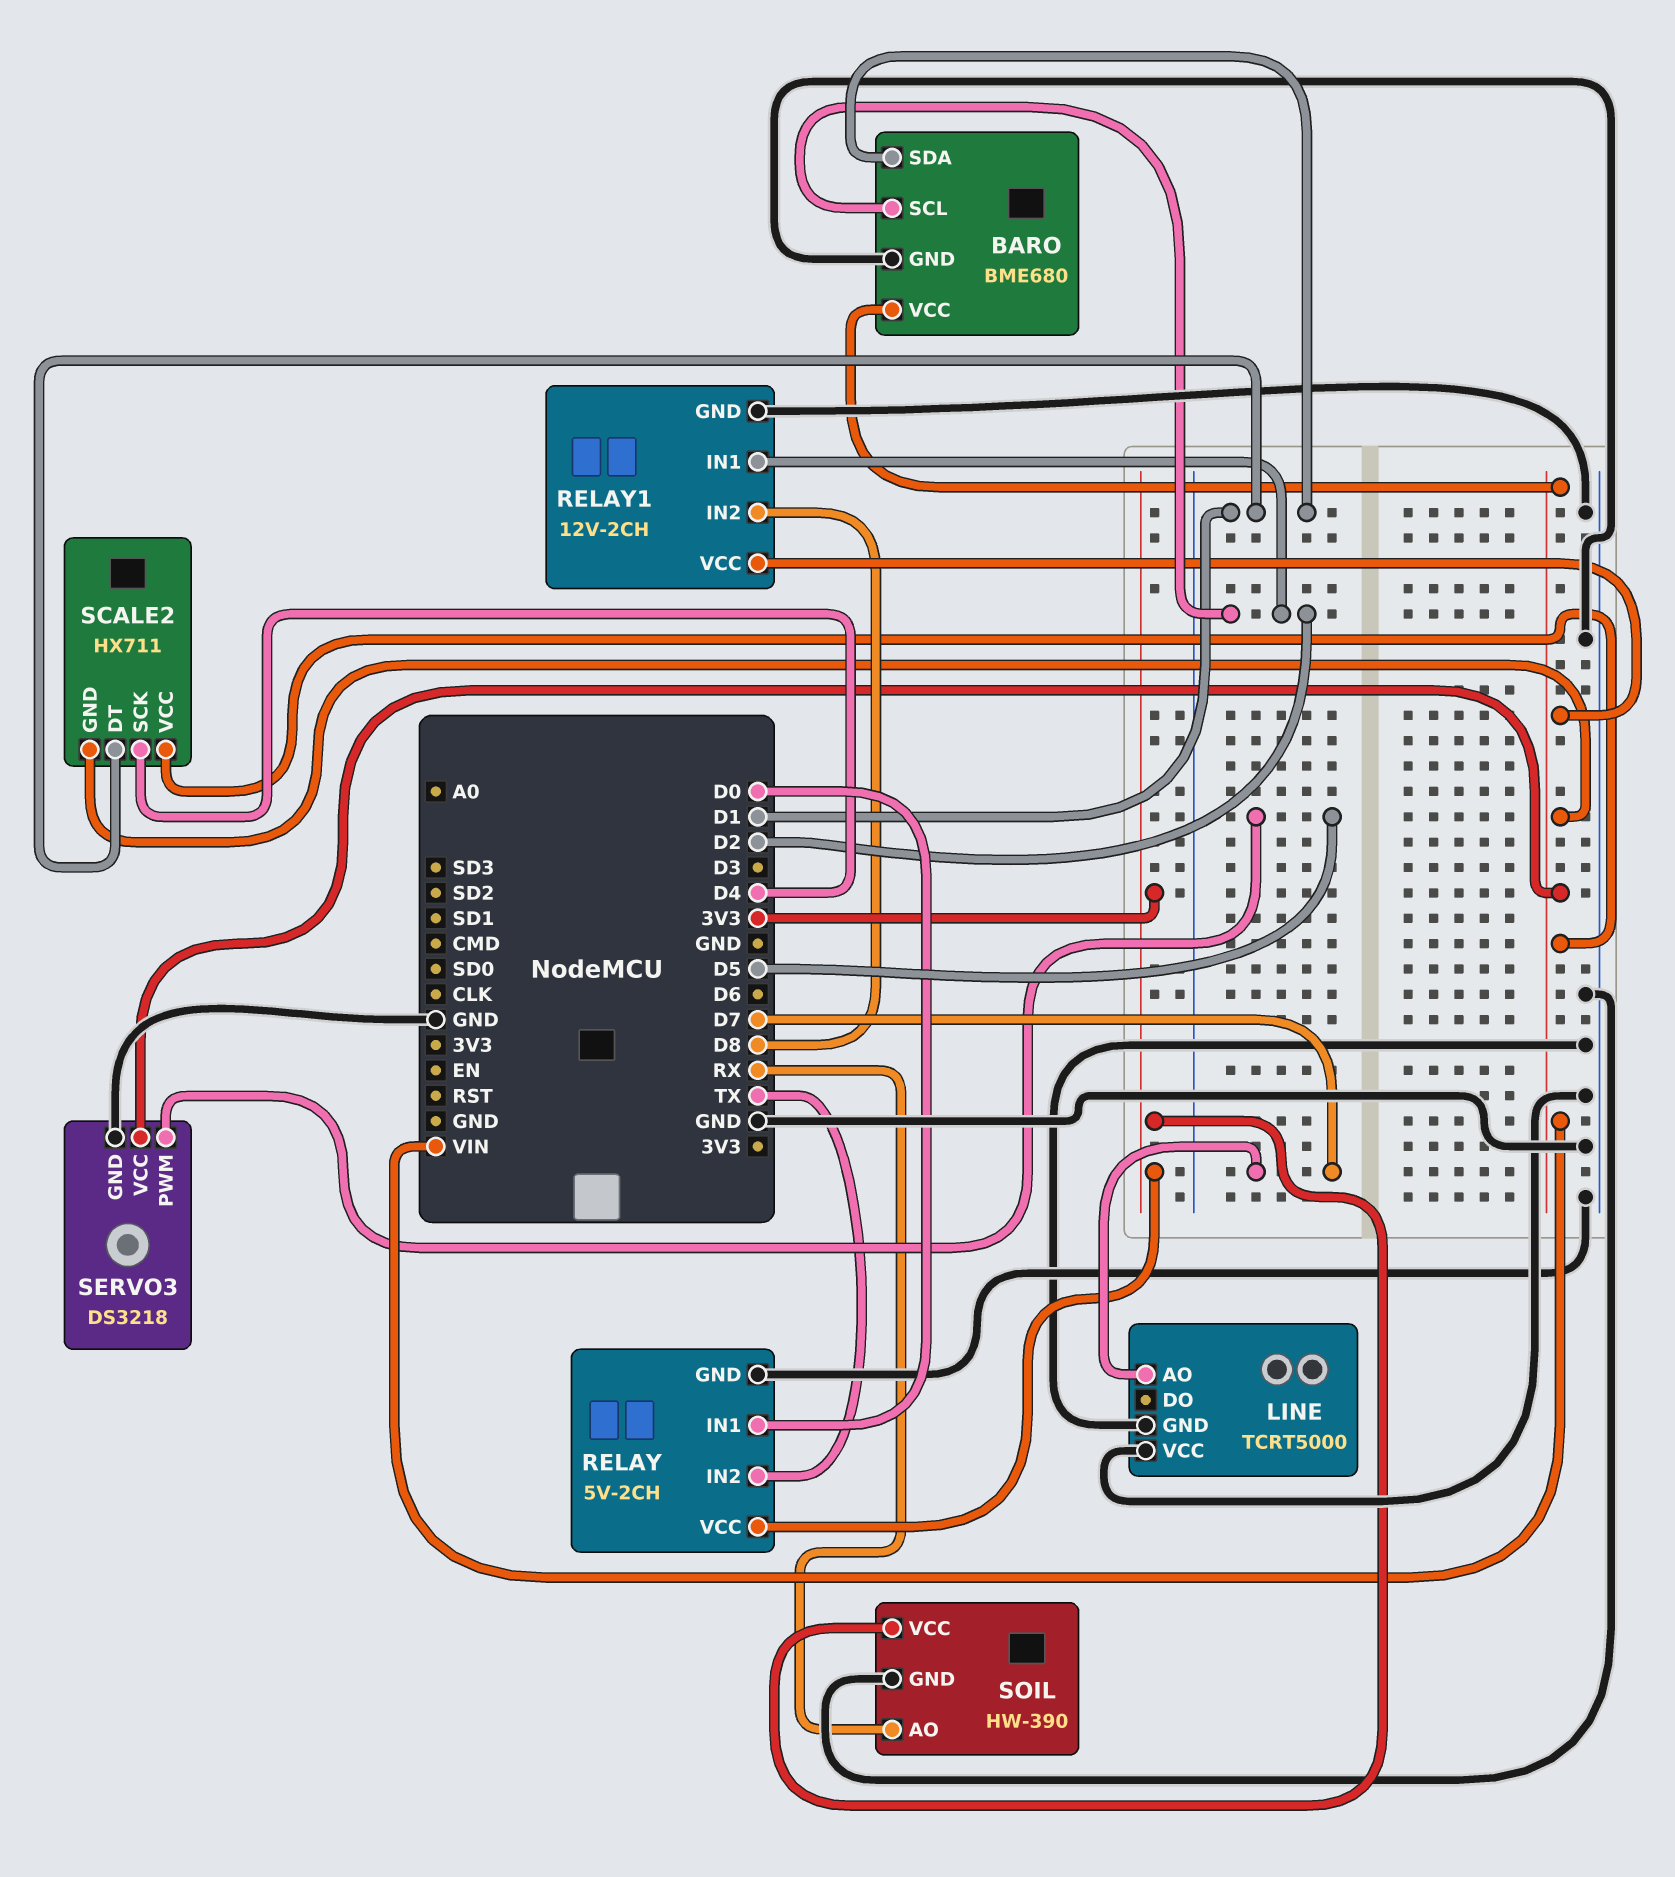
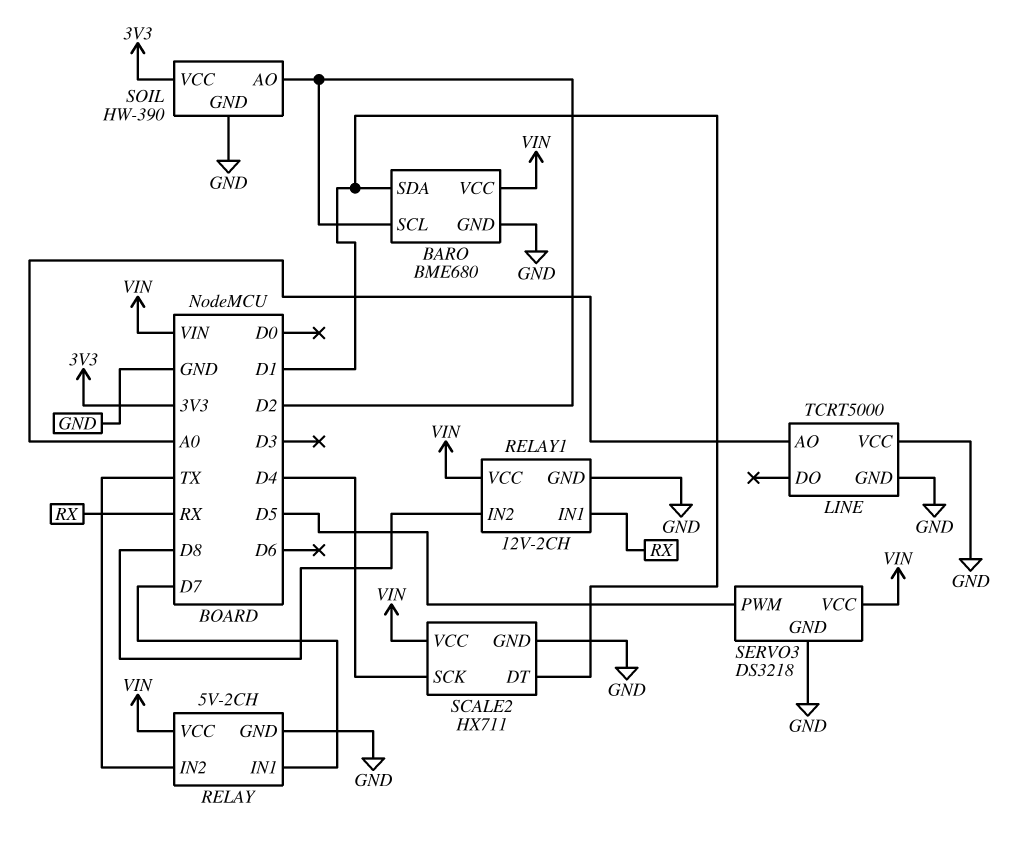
LINE pin AO: D7 -> A0
RELAY pin IN1: D0 -> D7
RELAY pin VCC: 3V3 -> VIN
RELAY1 pin IN1: D2 -> RX
SCALE2 pin GND: VIN -> GND
SOIL pin AO: RX -> D2

